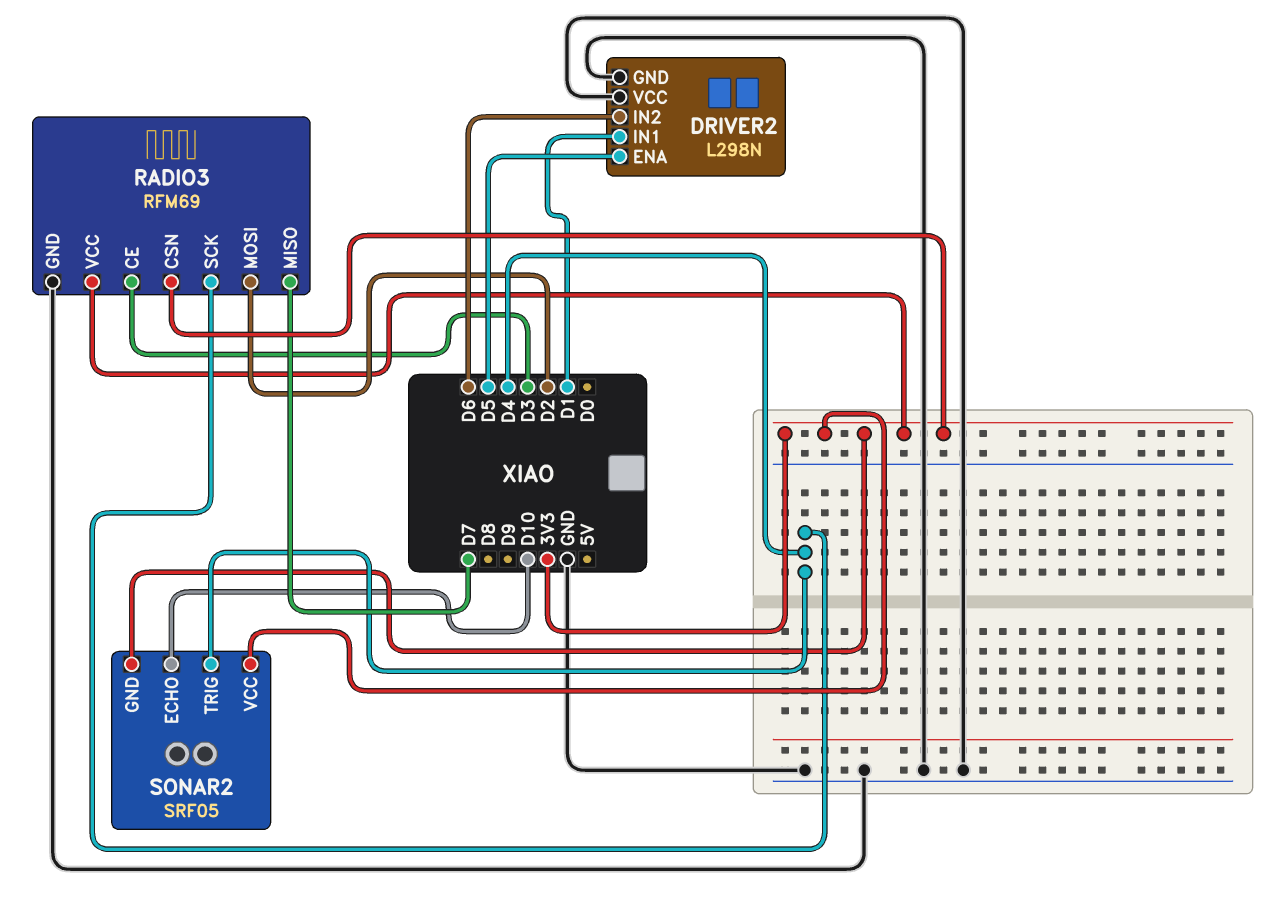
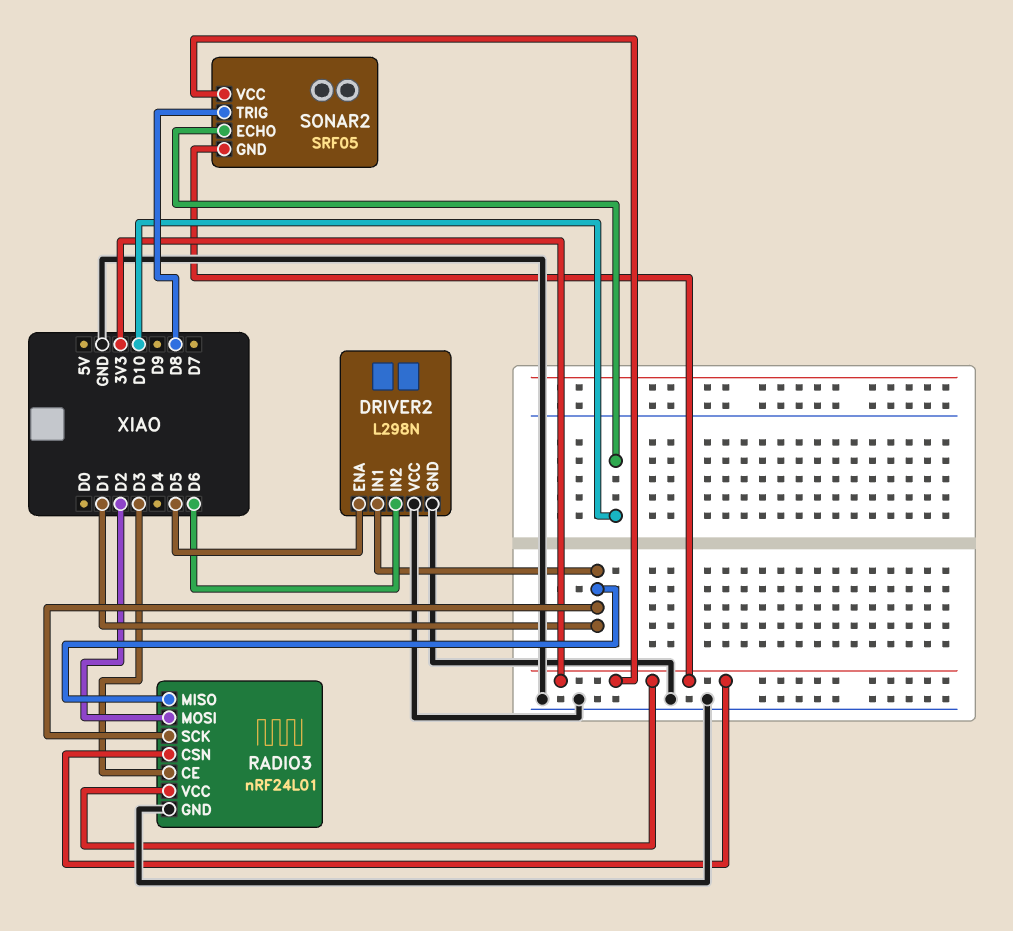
RADIO3: RFM69 -> nRF24L01
RADIO3 pin MISO: D7 -> D1
RADIO3 pin SCK: D4 -> D1
SONAR2 pin TRIG: D4 -> D8

